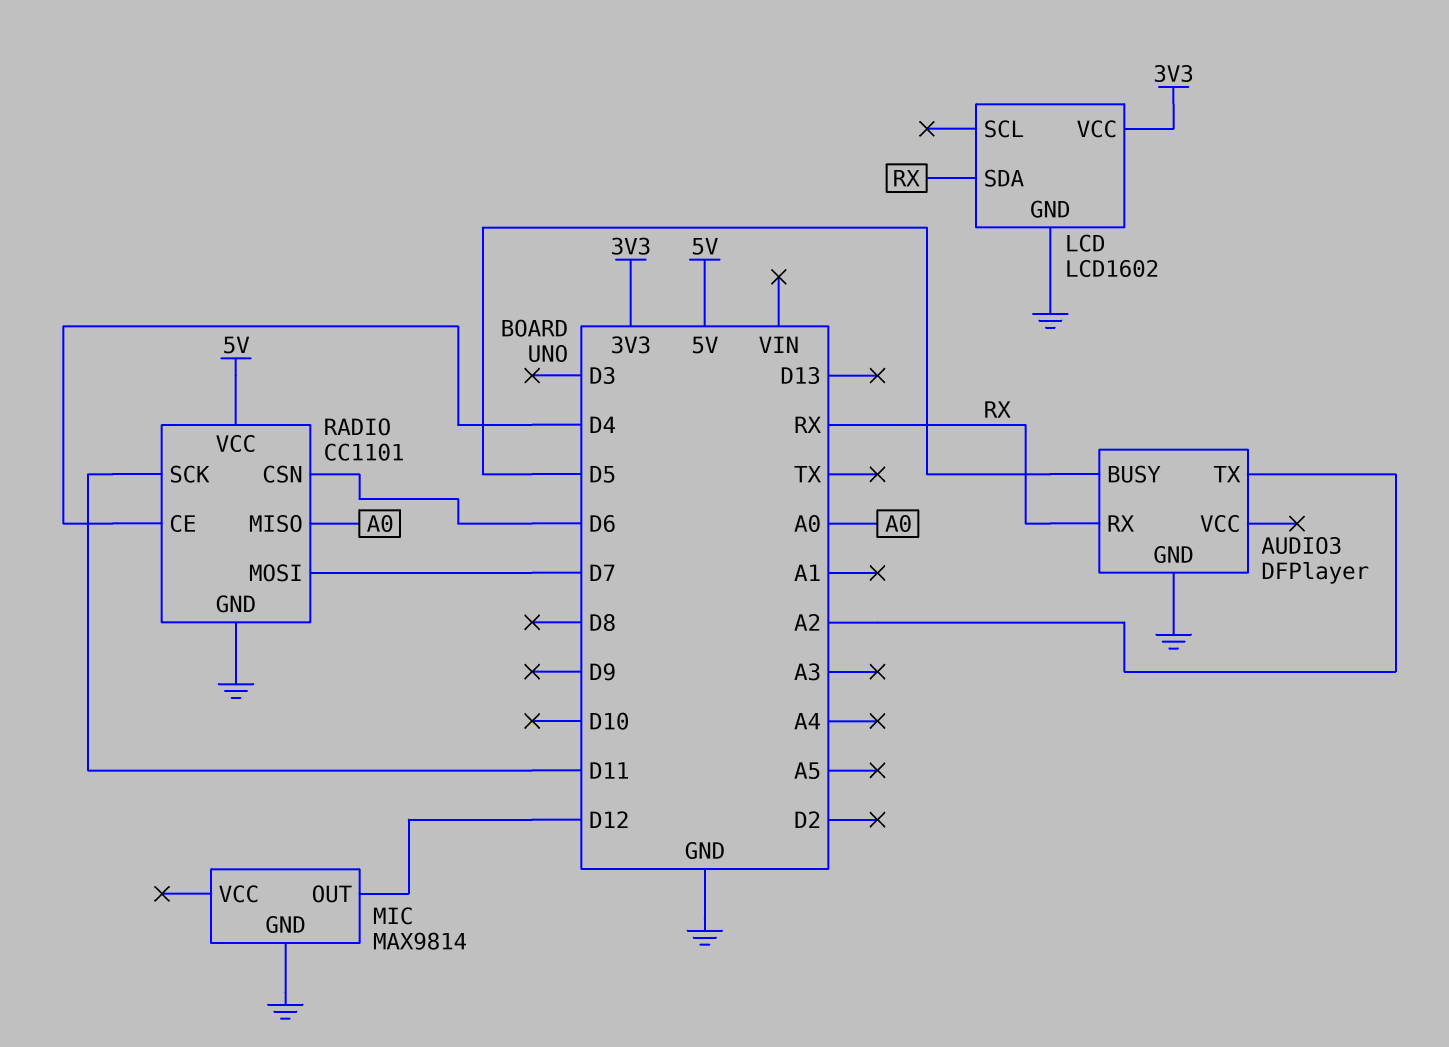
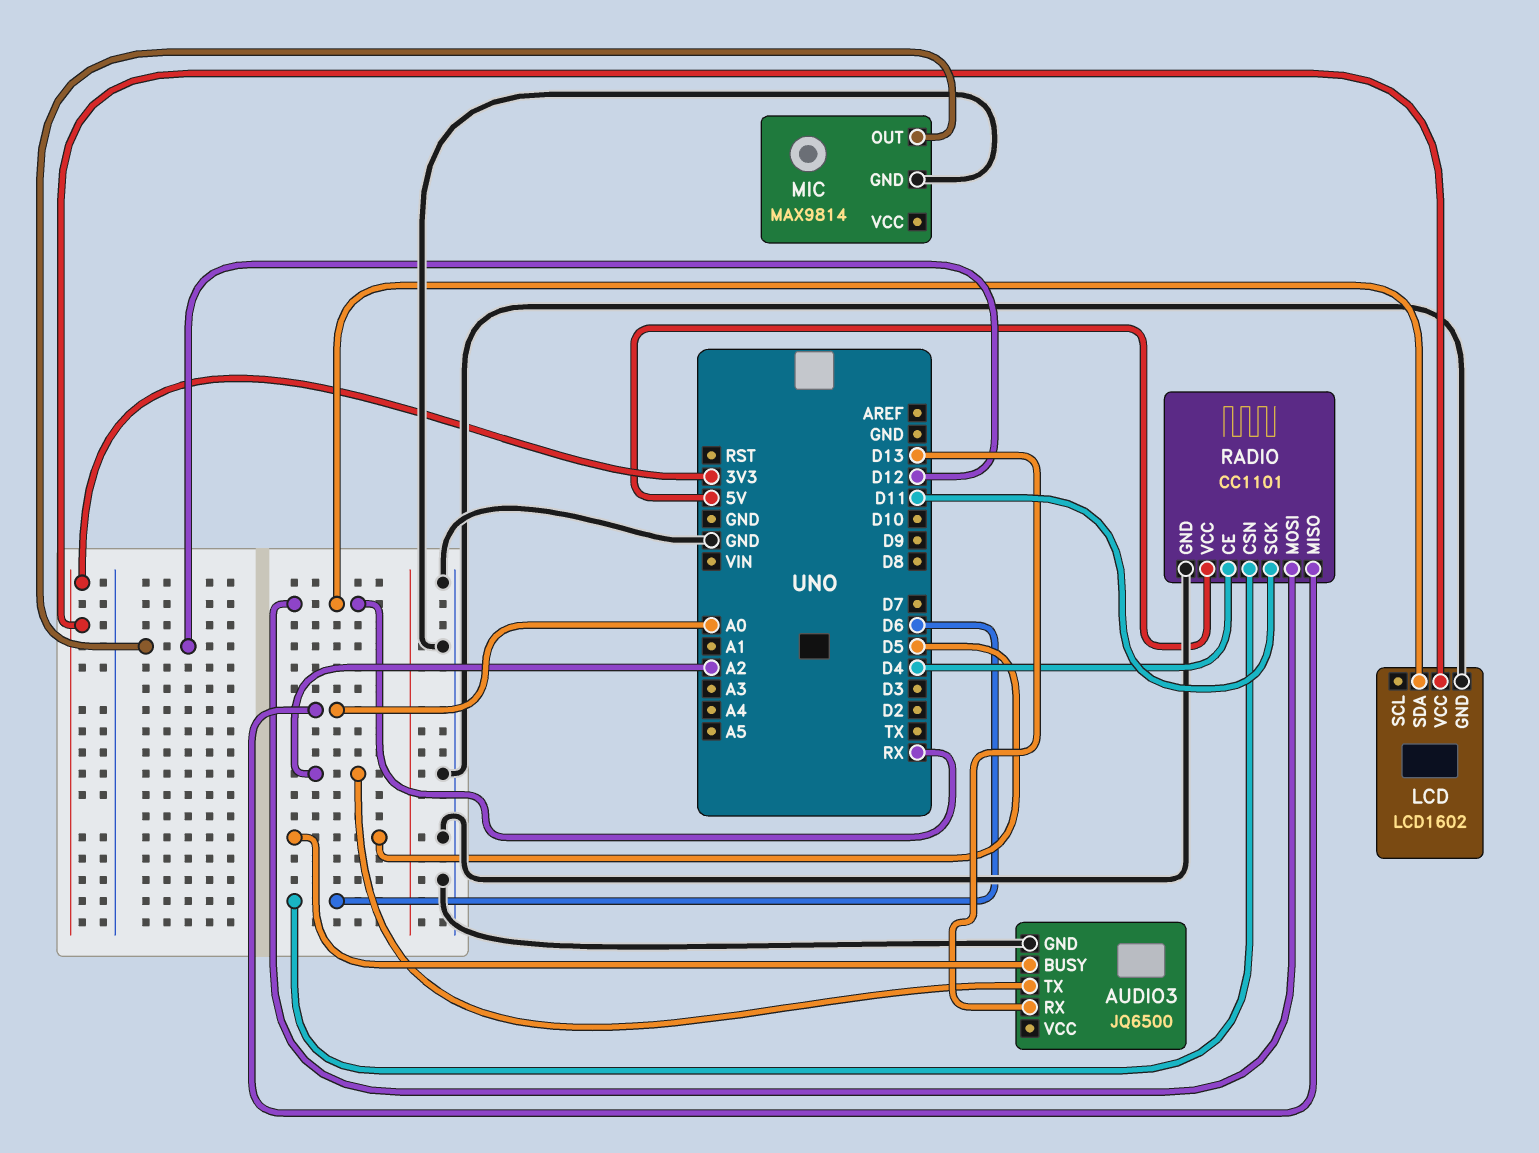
AUDIO3: DFPlayer -> JQ6500
AUDIO3 pin RX: RX -> D13
RADIO pin MOSI: D7 -> RX

